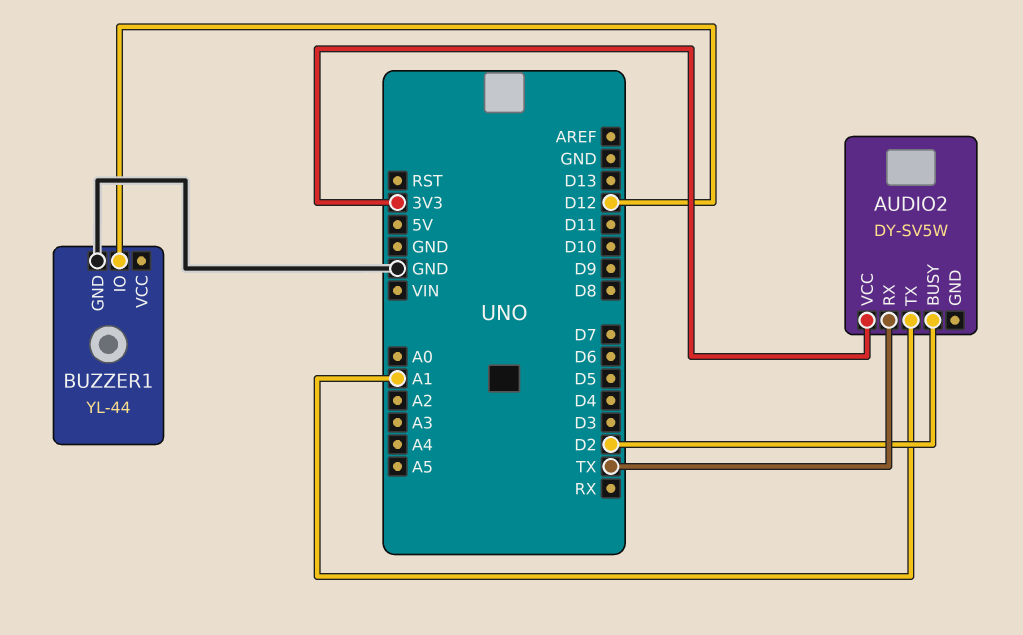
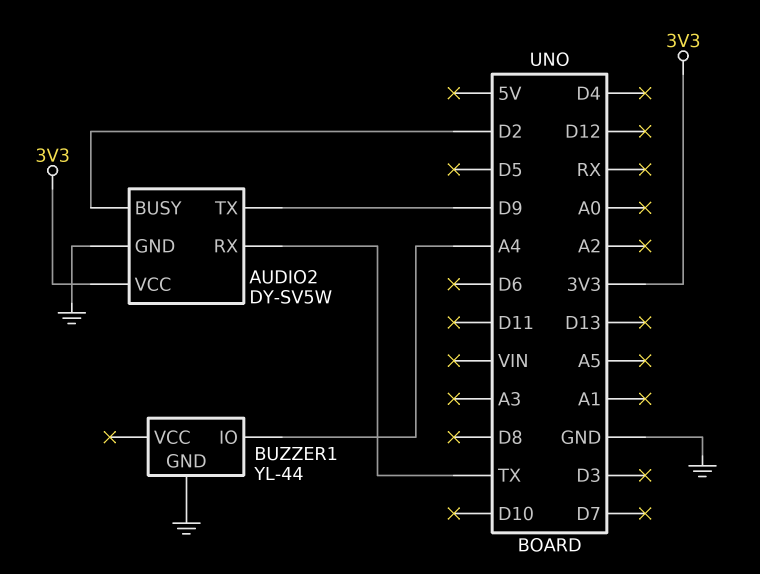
AUDIO2 pin GND: none -> GND
AUDIO2 pin TX: A1 -> D9
BUZZER1 pin IO: D12 -> A4

